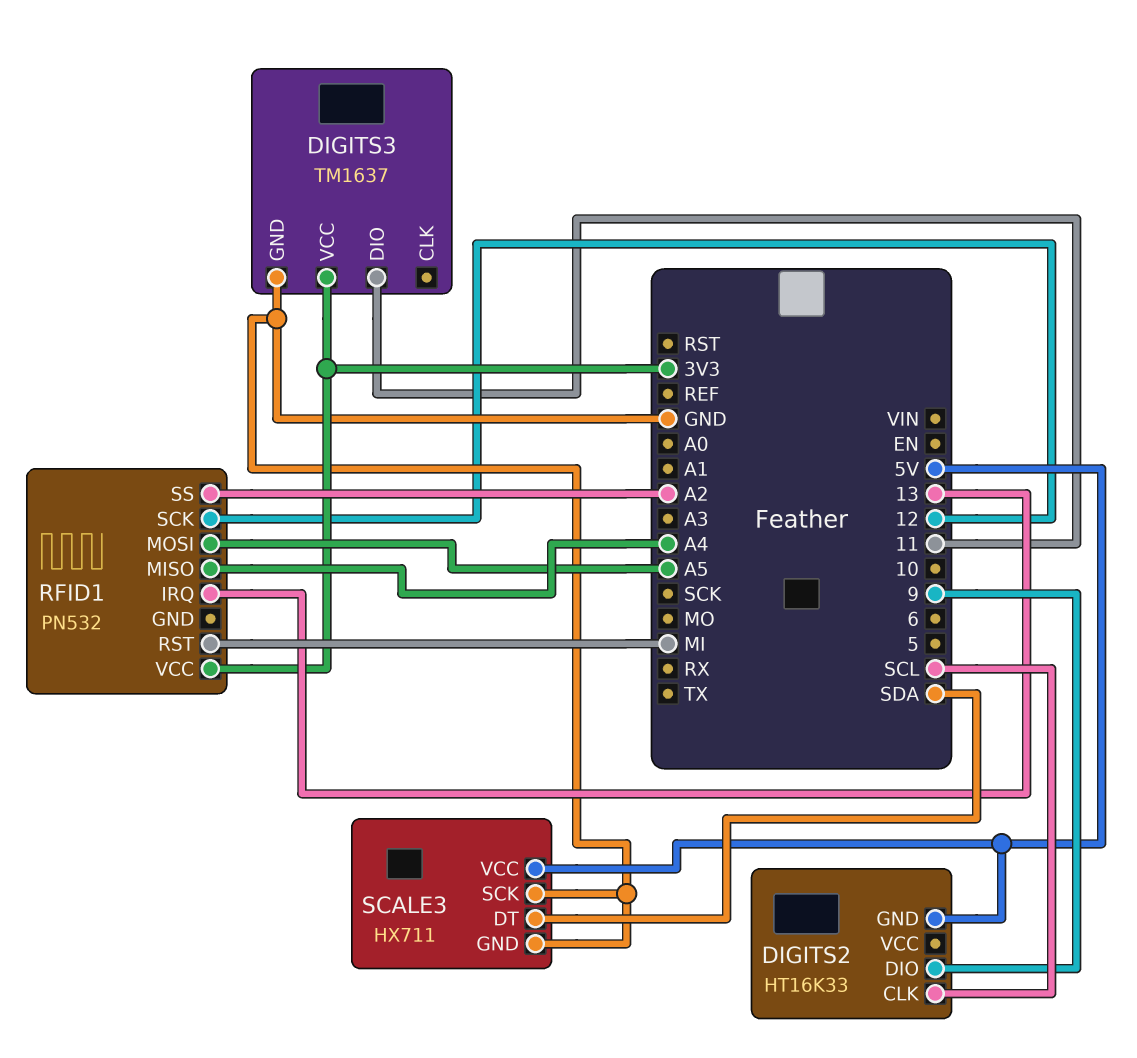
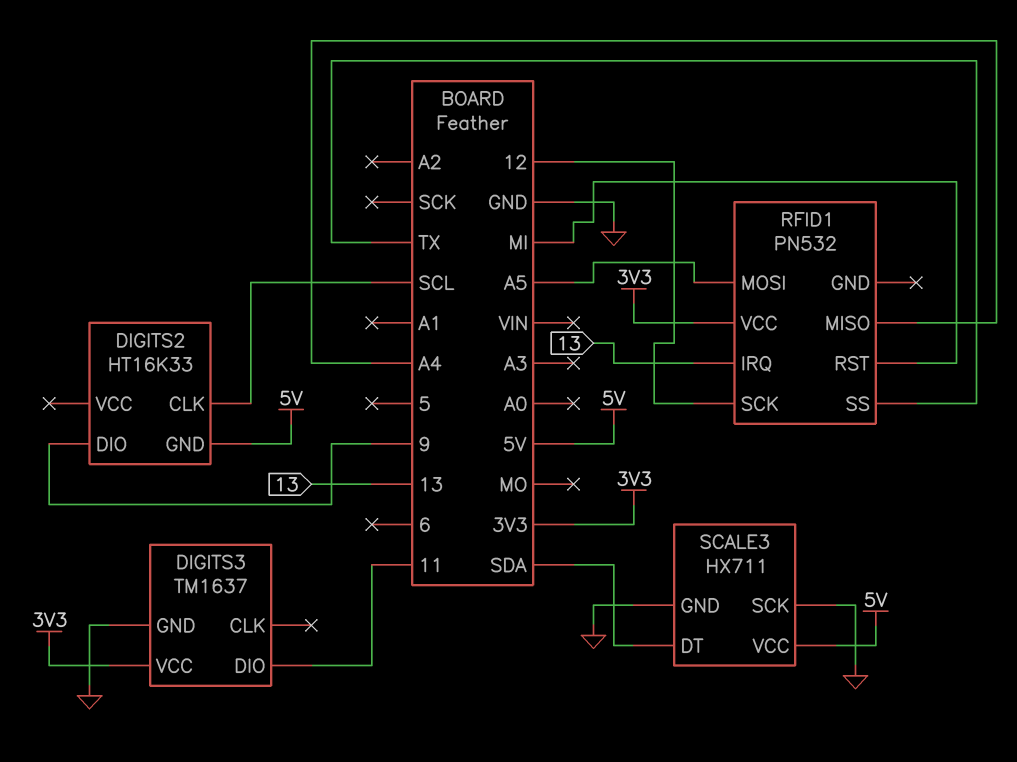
RFID1 pin SS: A2 -> TX

